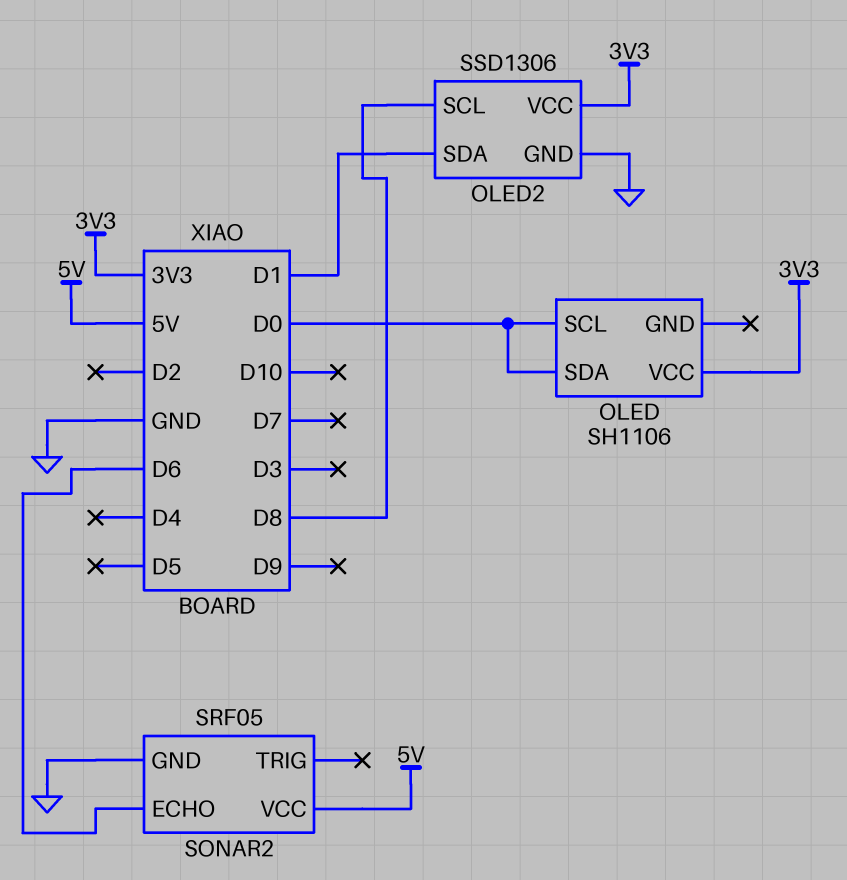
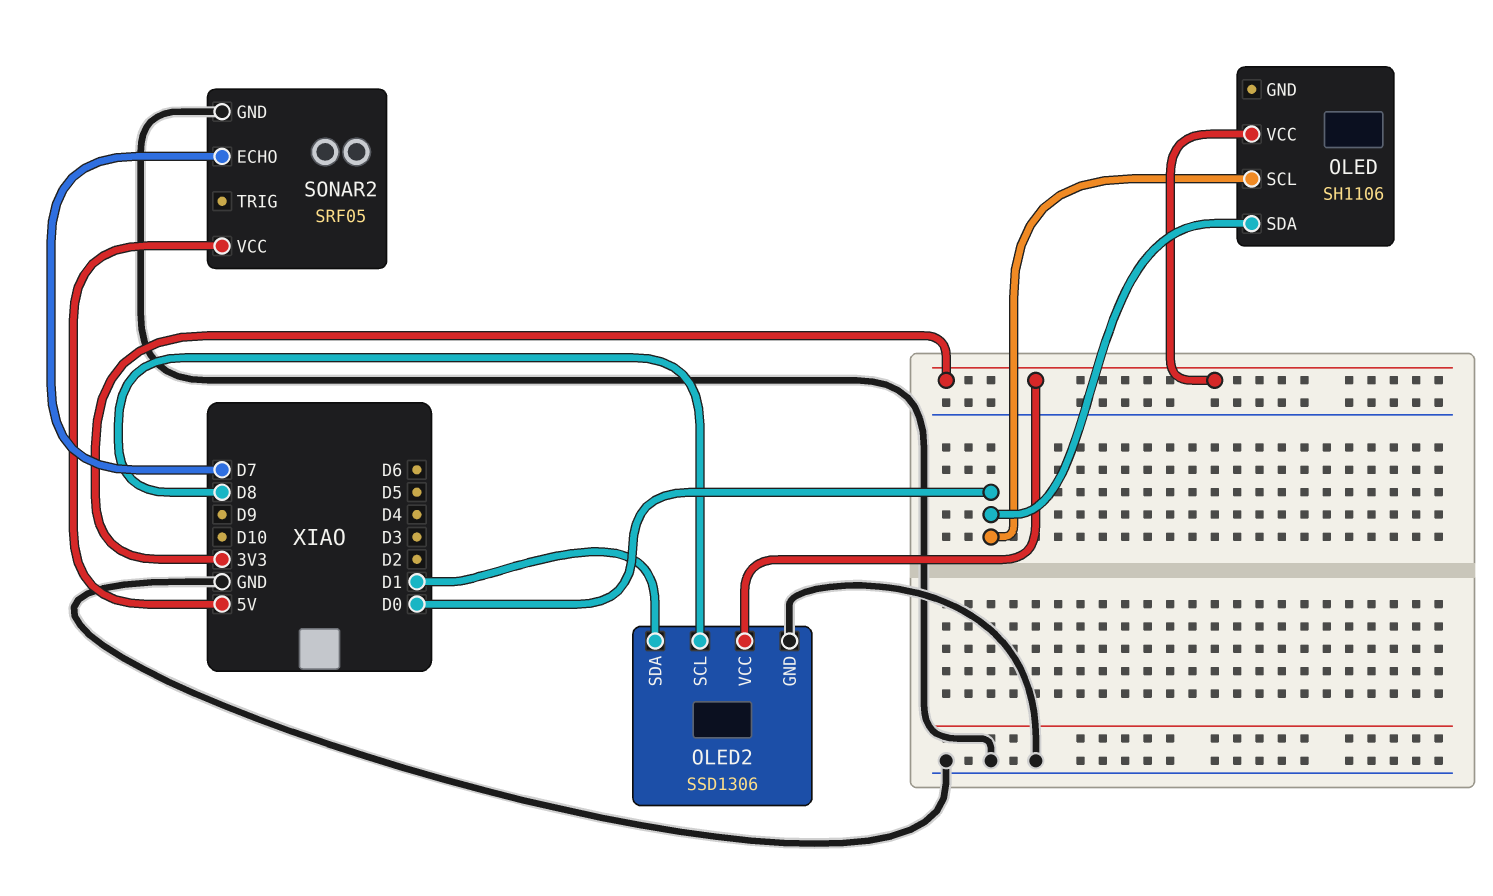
SONAR2 pin ECHO: D6 -> D7

